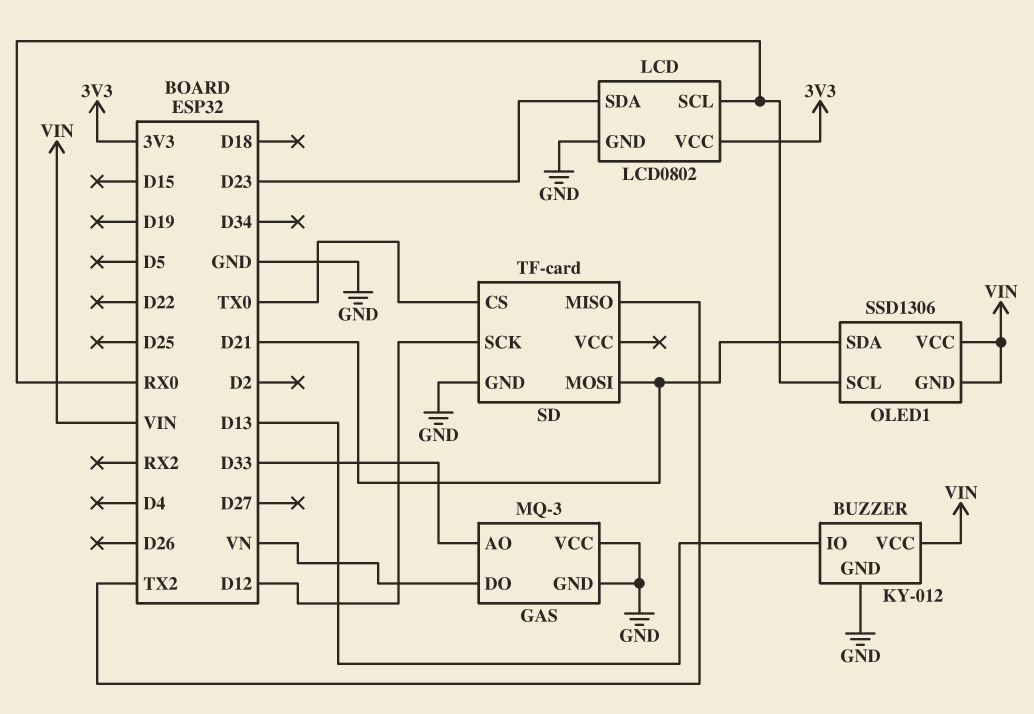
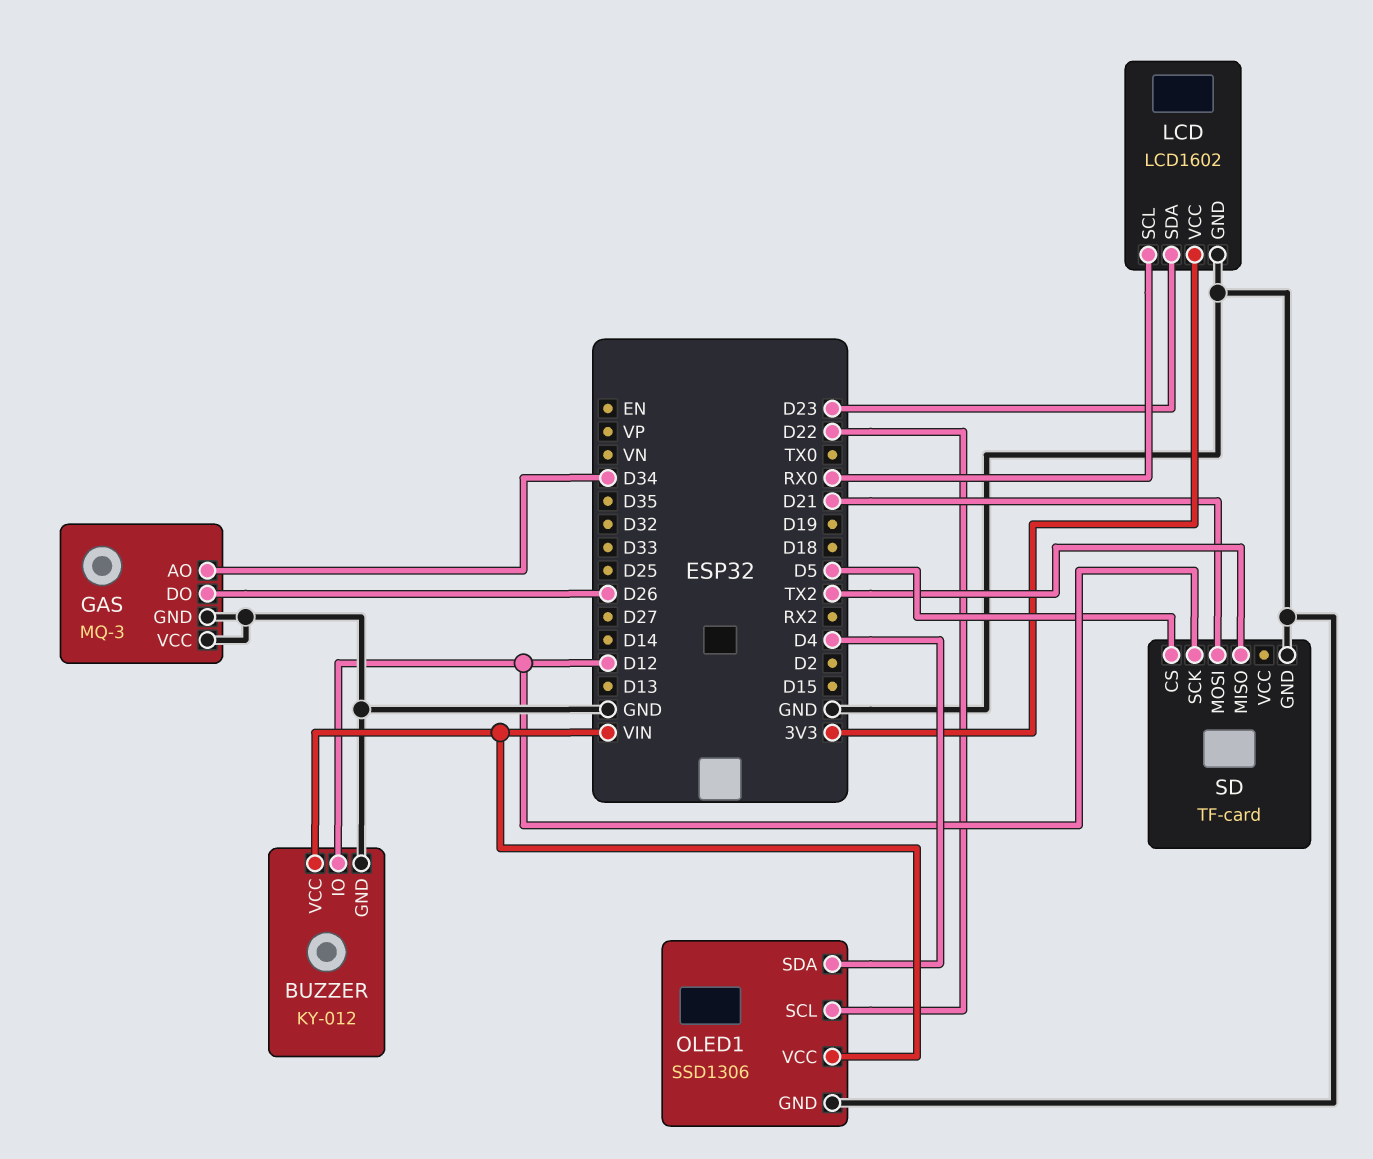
BUZZER pin IO: D13 -> D12
GAS pin AO: D33 -> D34
GAS pin DO: VN -> D26
LCD: LCD0802 -> LCD1602
OLED1 pin GND: VIN -> GND
OLED1 pin SCL: RX0 -> D22
OLED1 pin SDA: D21 -> D4
SD pin CS: TX0 -> D5

